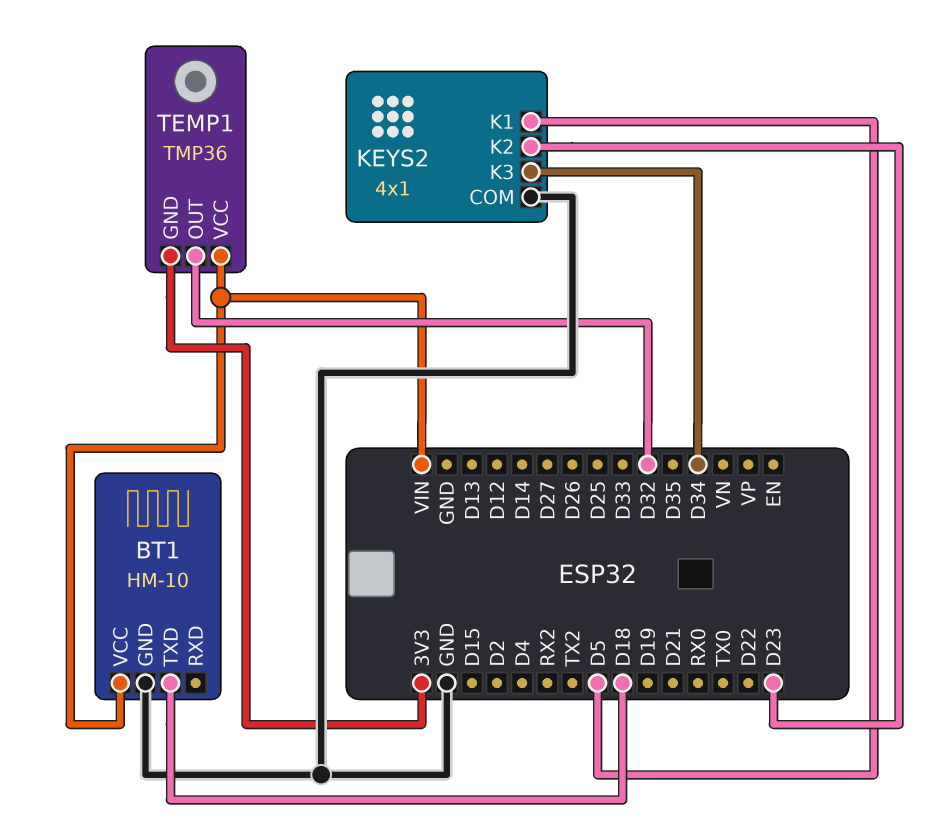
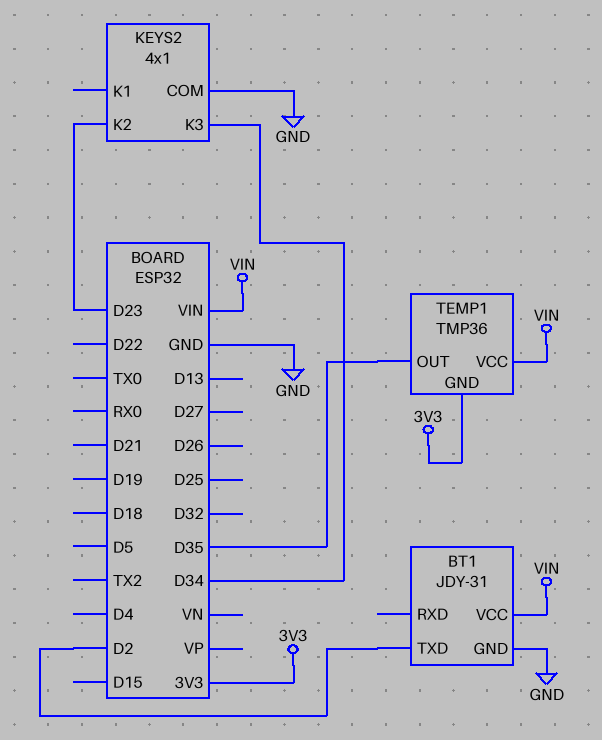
BT1: HM-10 -> JDY-31
BT1 pin TXD: D18 -> D2
KEYS2 pin K1: D5 -> none
TEMP1 pin OUT: D32 -> D35

